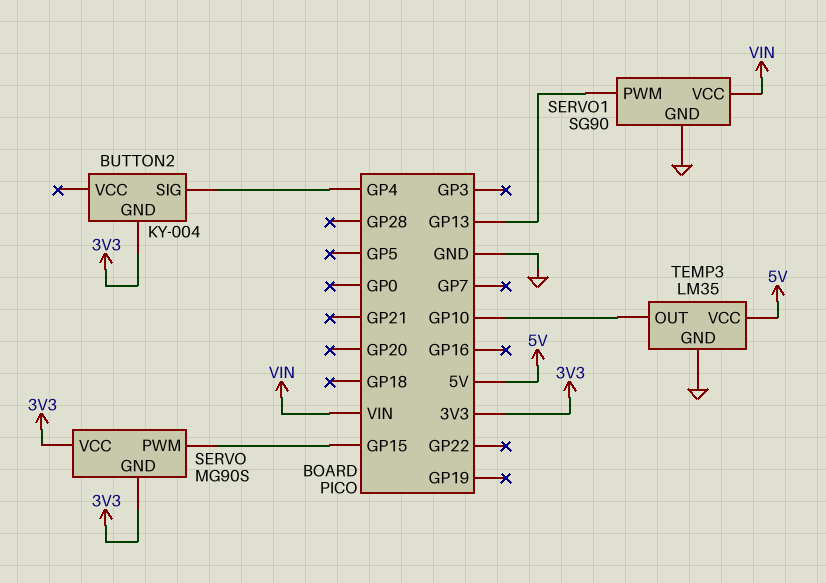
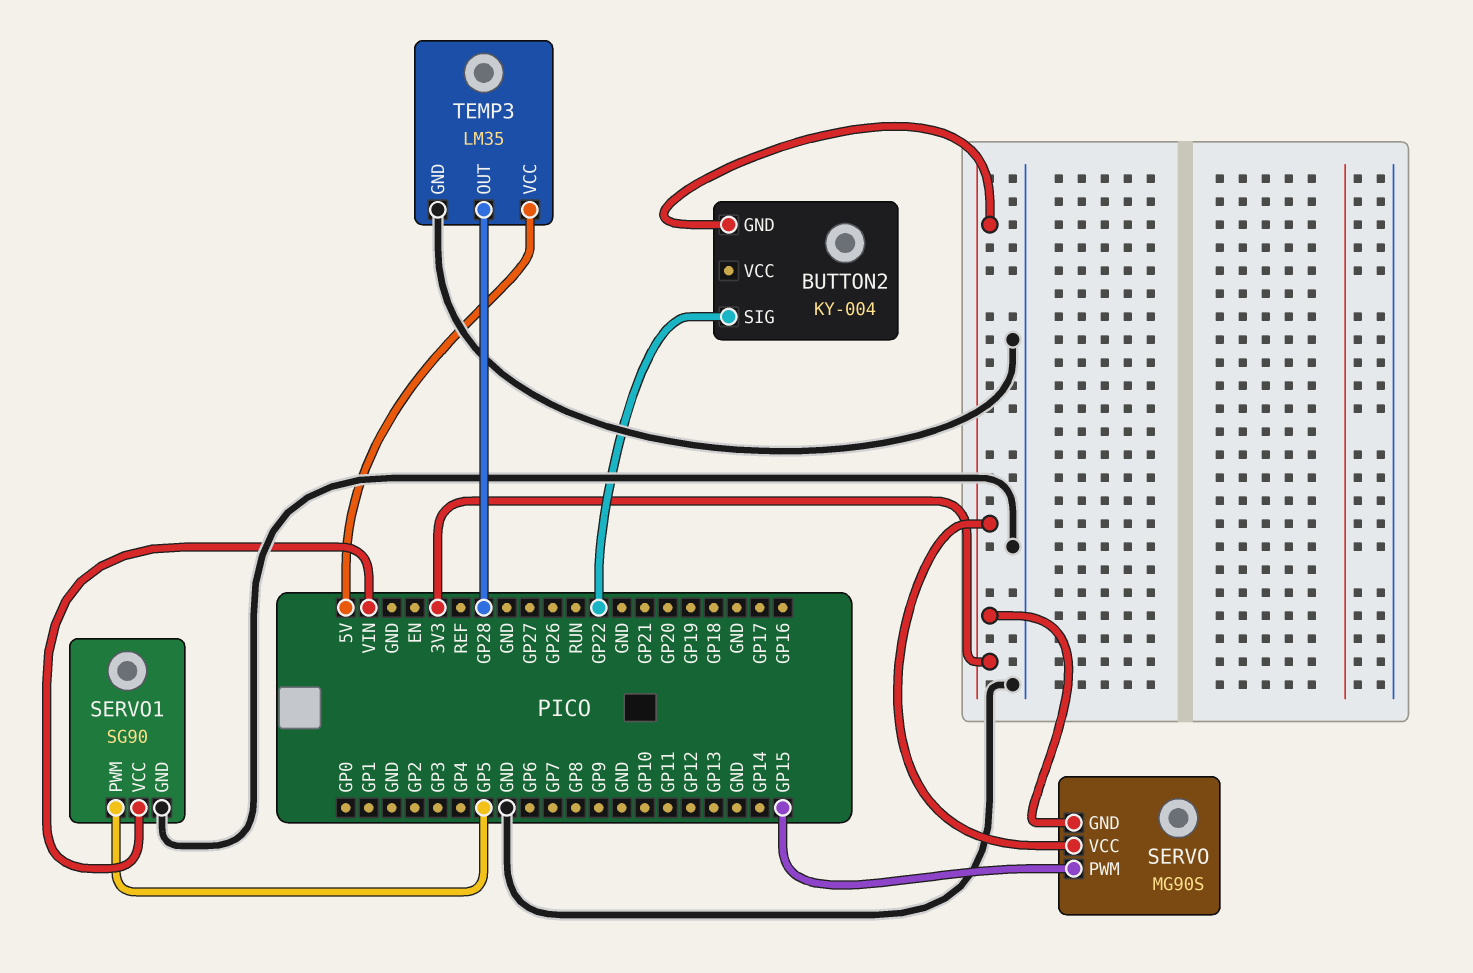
BUTTON2 pin SIG: GP4 -> GP22
SERVO1 pin PWM: GP13 -> GP5
TEMP3 pin OUT: GP10 -> GP28

